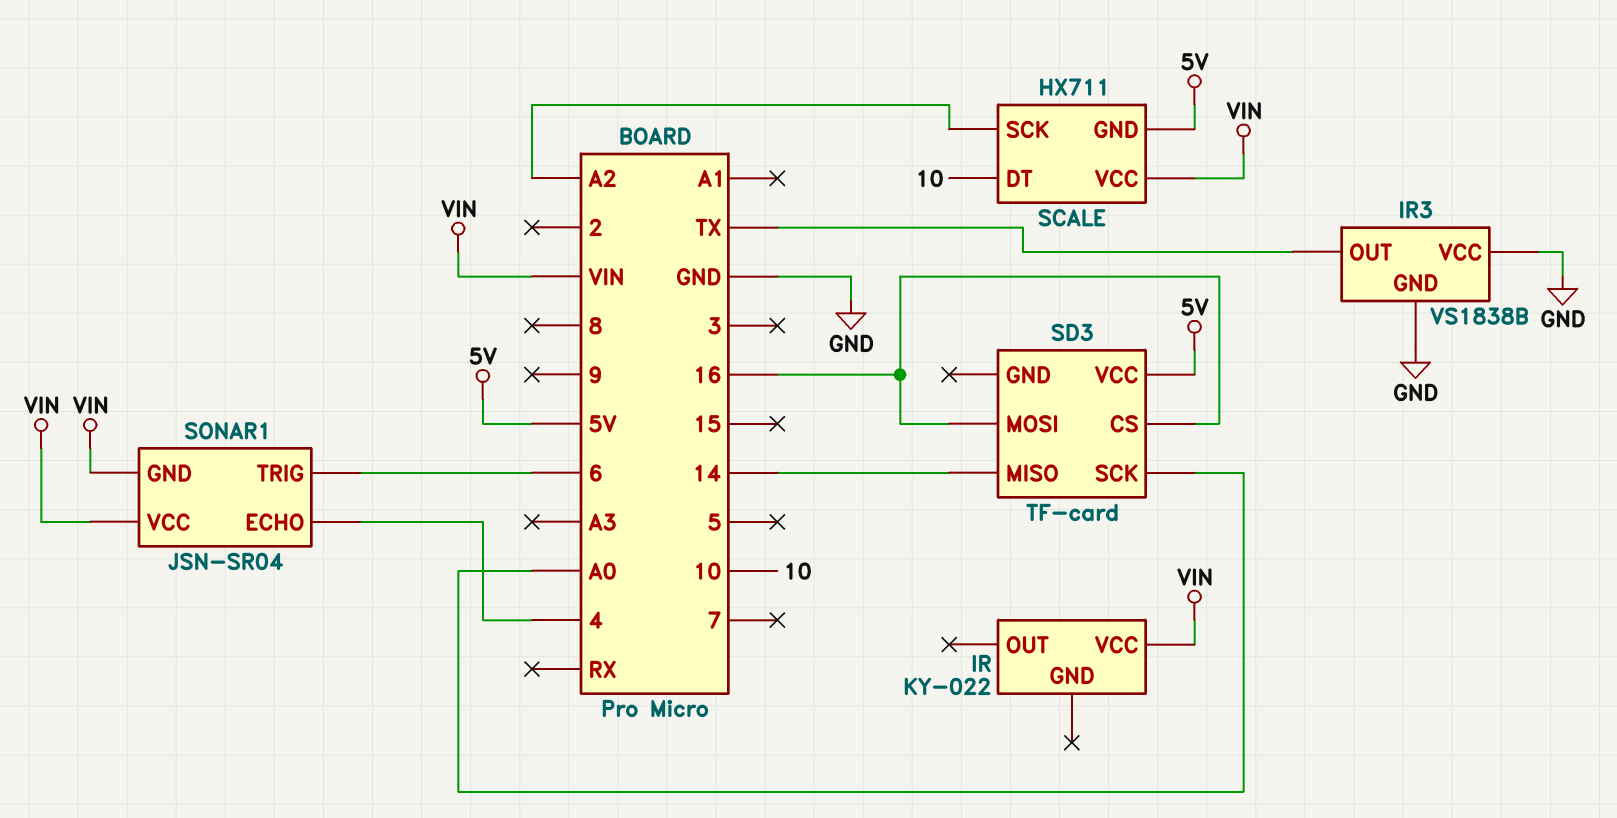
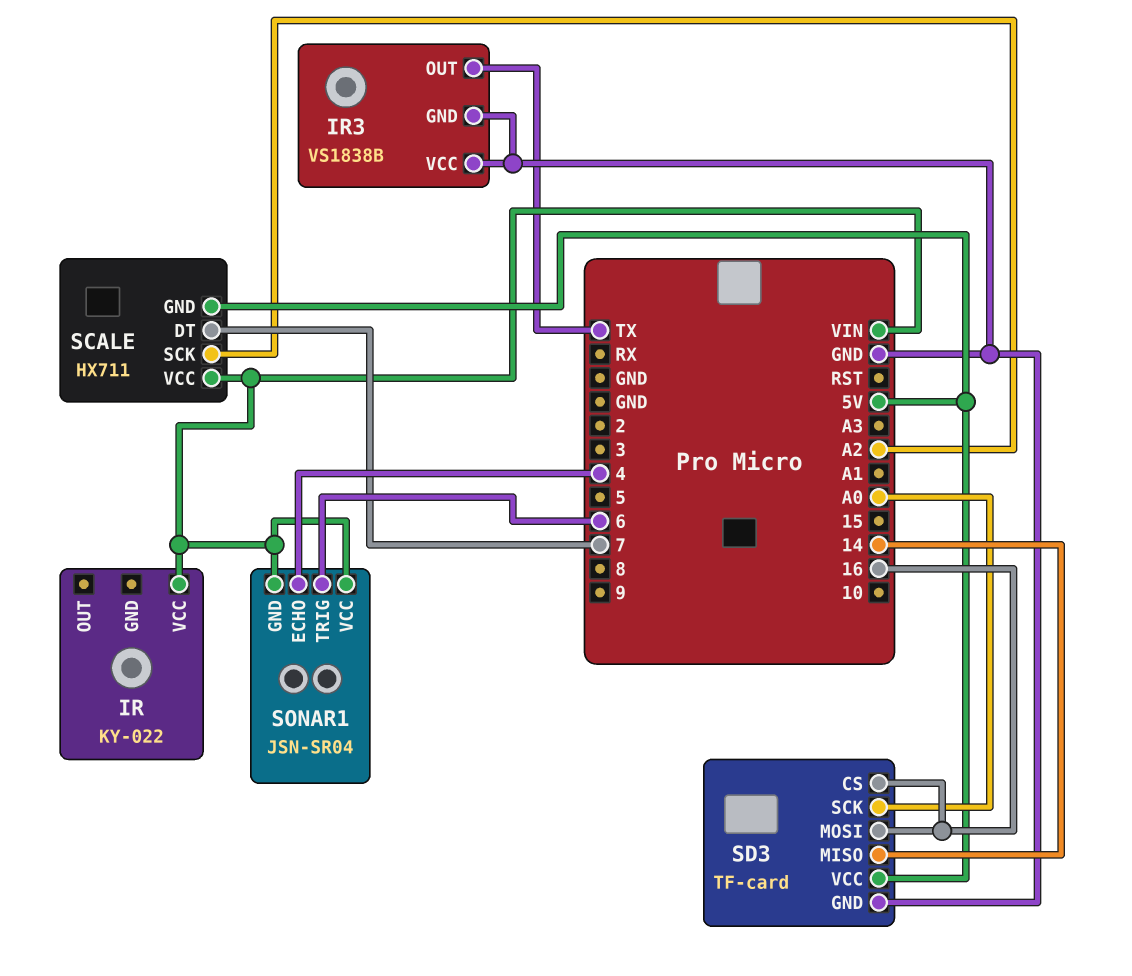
SCALE pin DT: 10 -> 7
SD3 pin GND: none -> GND

